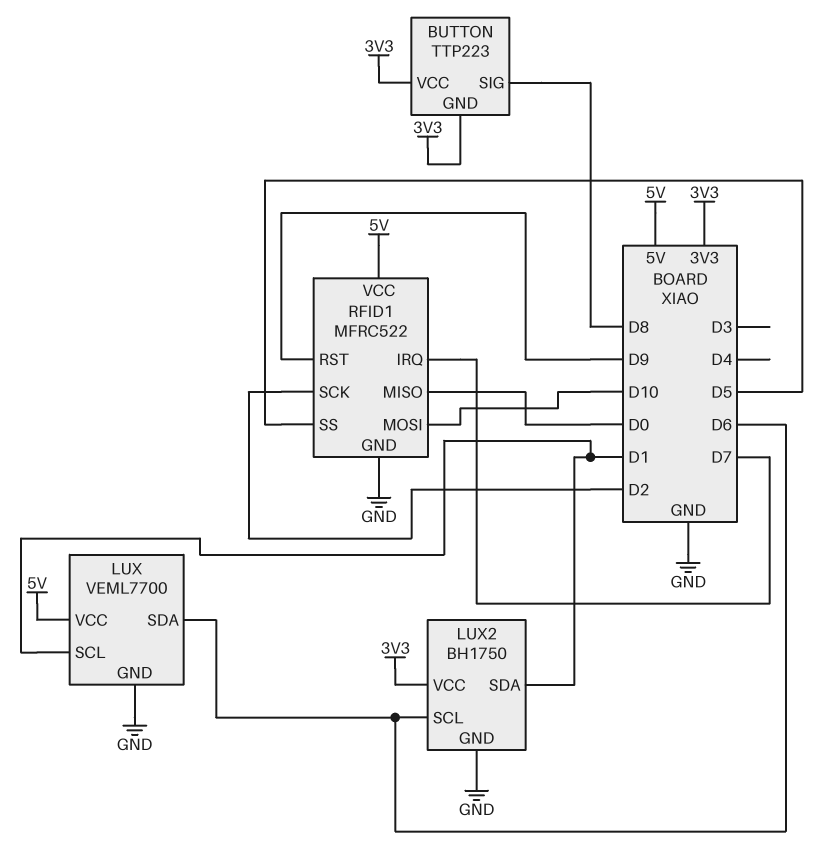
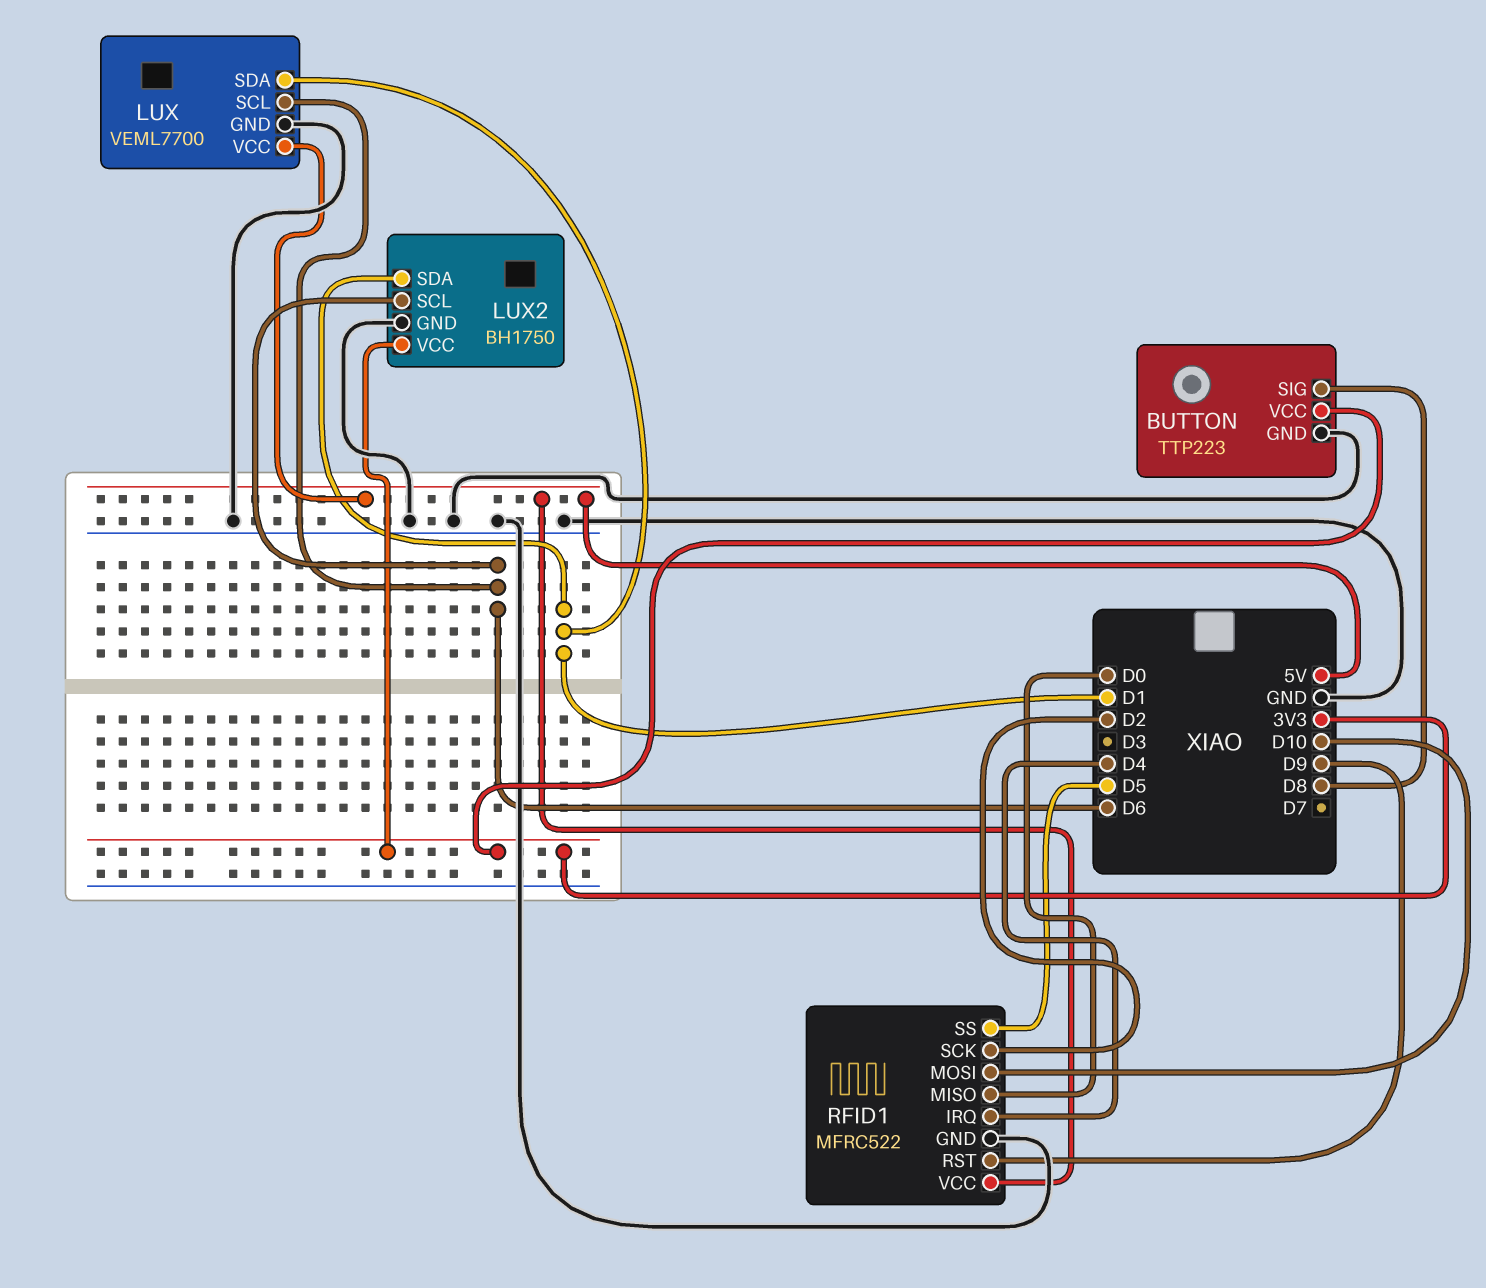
BUTTON pin GND: 3V3 -> GND
LUX pin SCL: D1 -> D6
LUX pin SDA: D6 -> D1
RFID1 pin IRQ: D7 -> D4

